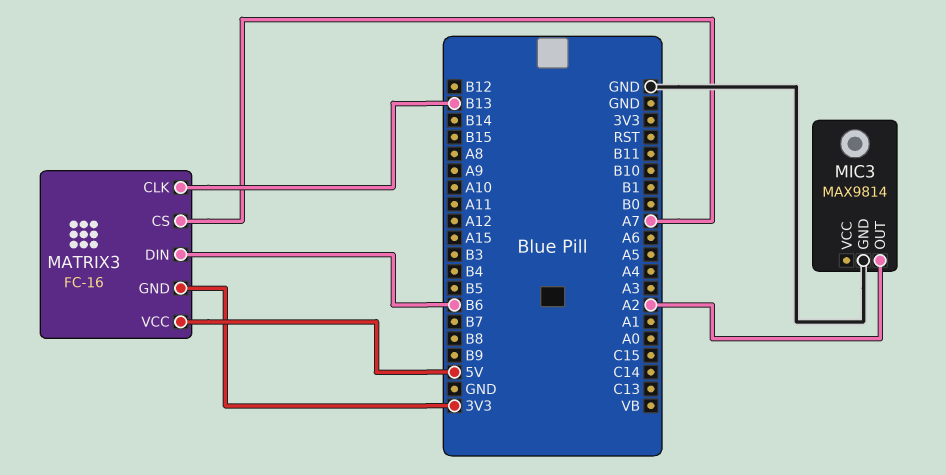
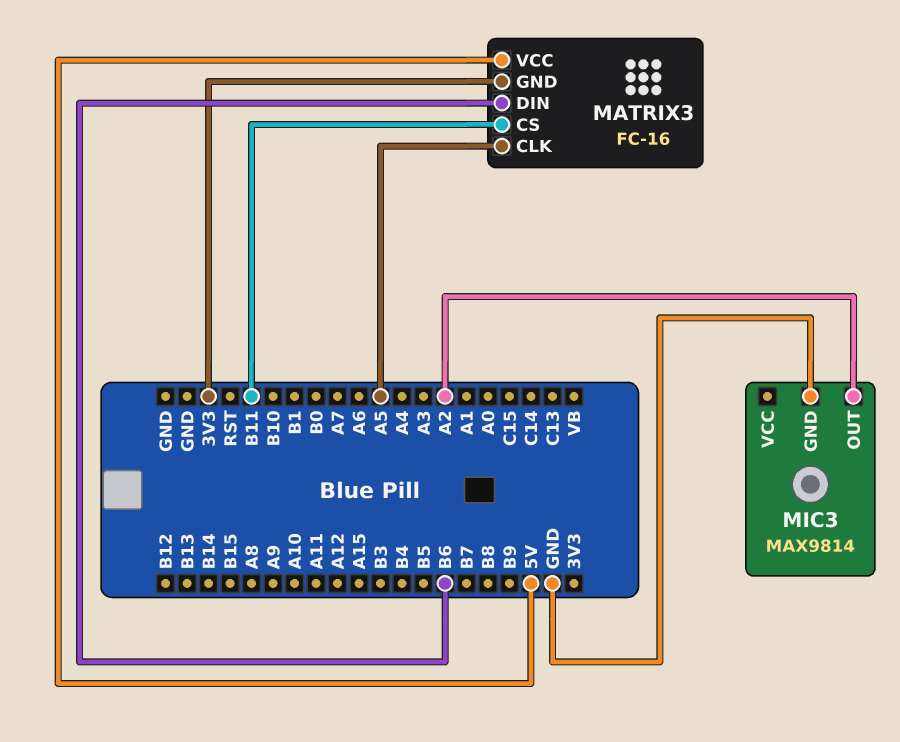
MATRIX3 pin CLK: B13 -> A5
MATRIX3 pin CS: A7 -> B11

